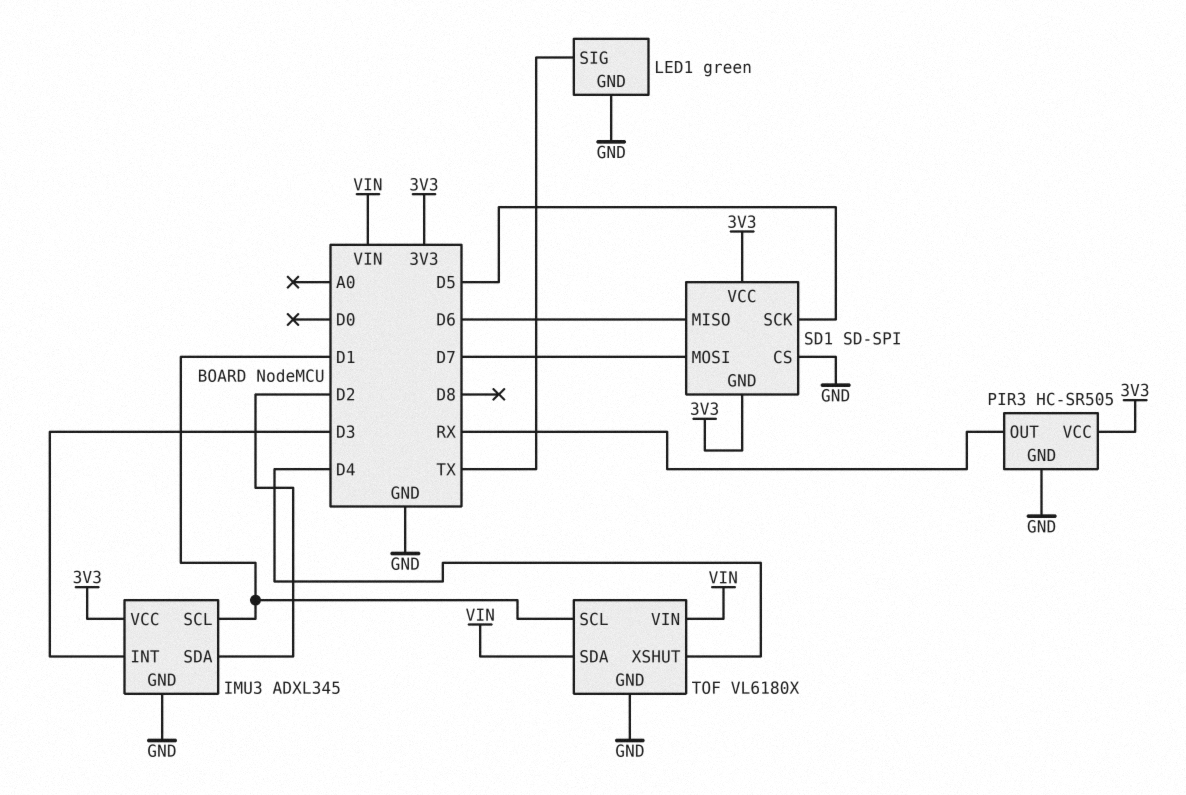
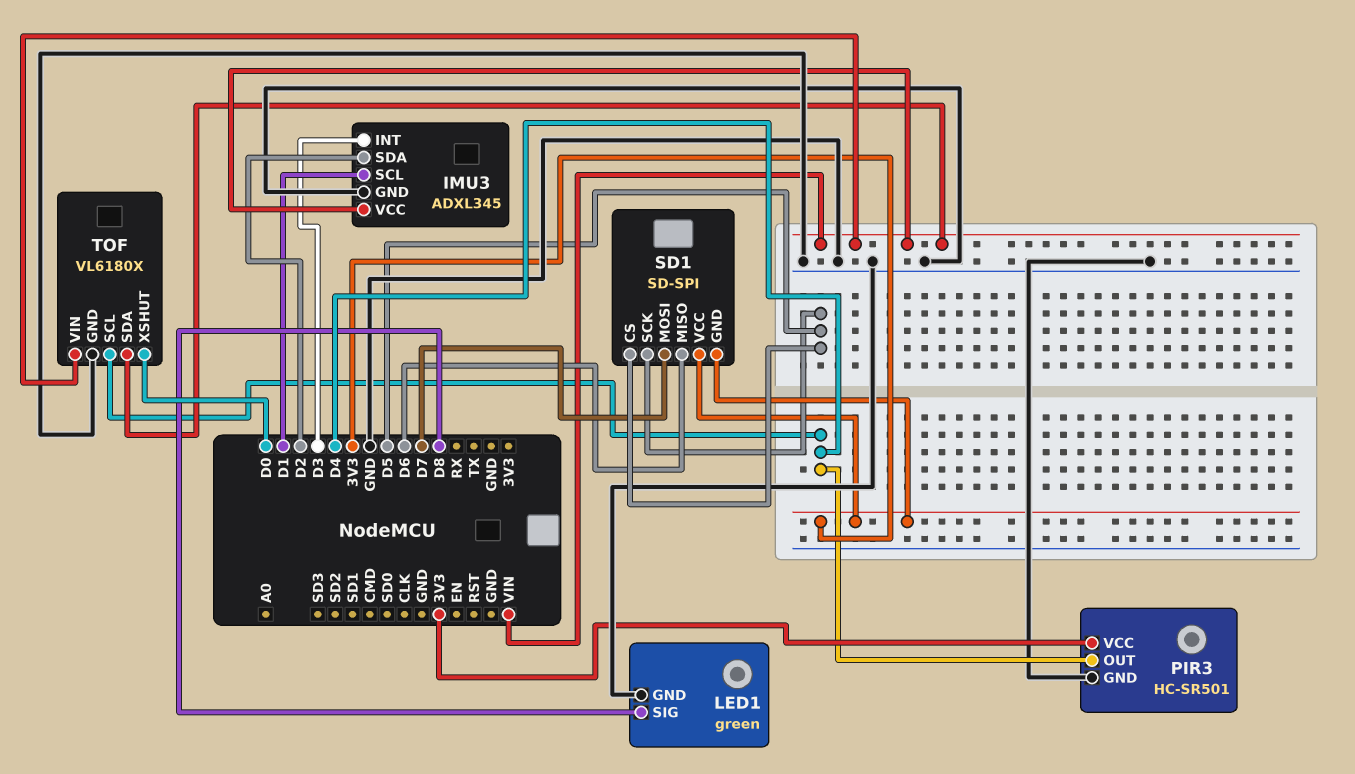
IMU3 pin VCC: 3V3 -> VIN
LED1 pin SIG: TX -> D8
PIR3: HC-SR505 -> HC-SR501
PIR3 pin OUT: RX -> D4
SD1 pin CS: GND -> D5
TOF pin SCL: D1 -> D4
TOF pin XSHUT: D4 -> D0

